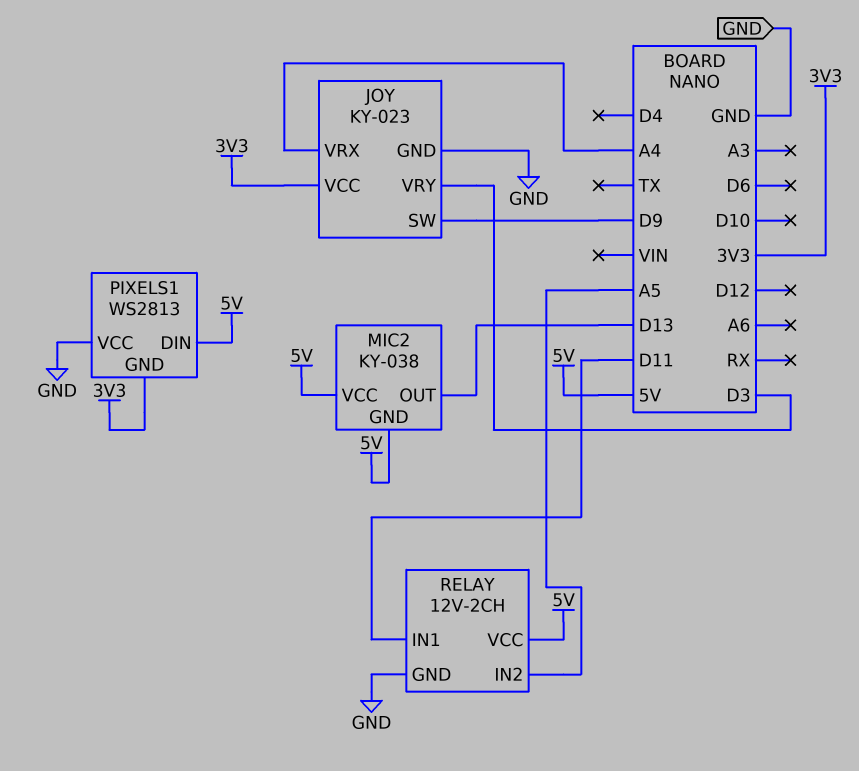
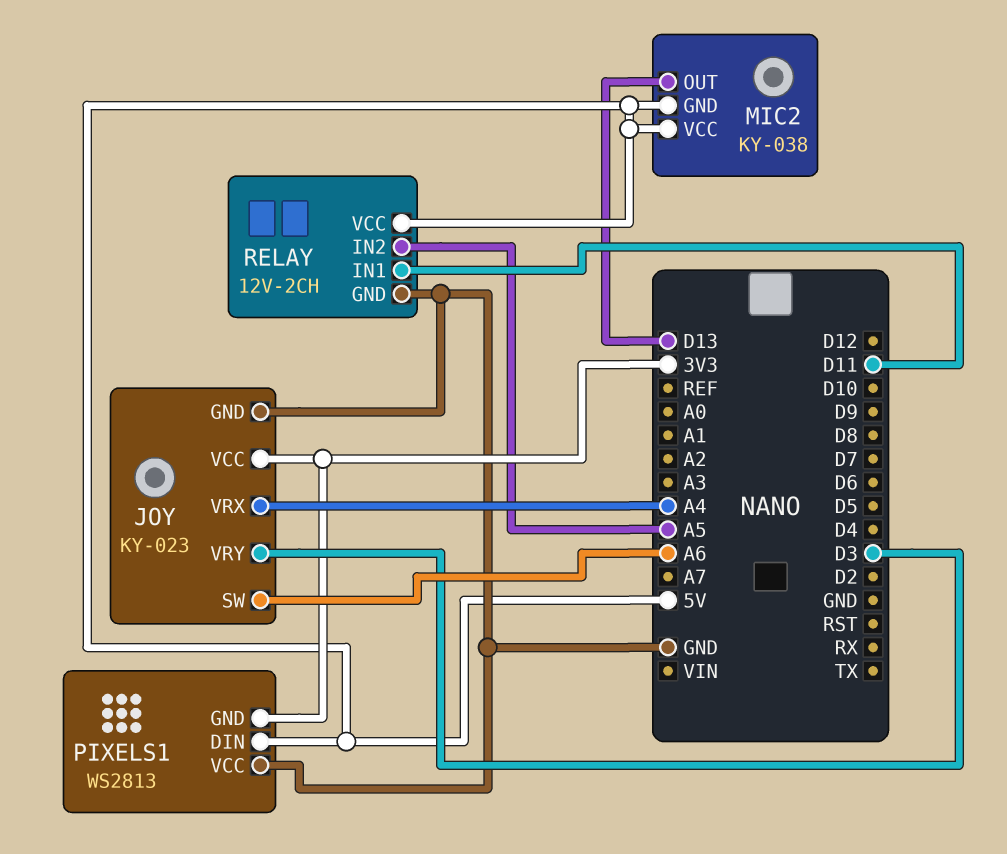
JOY pin SW: D9 -> A6

